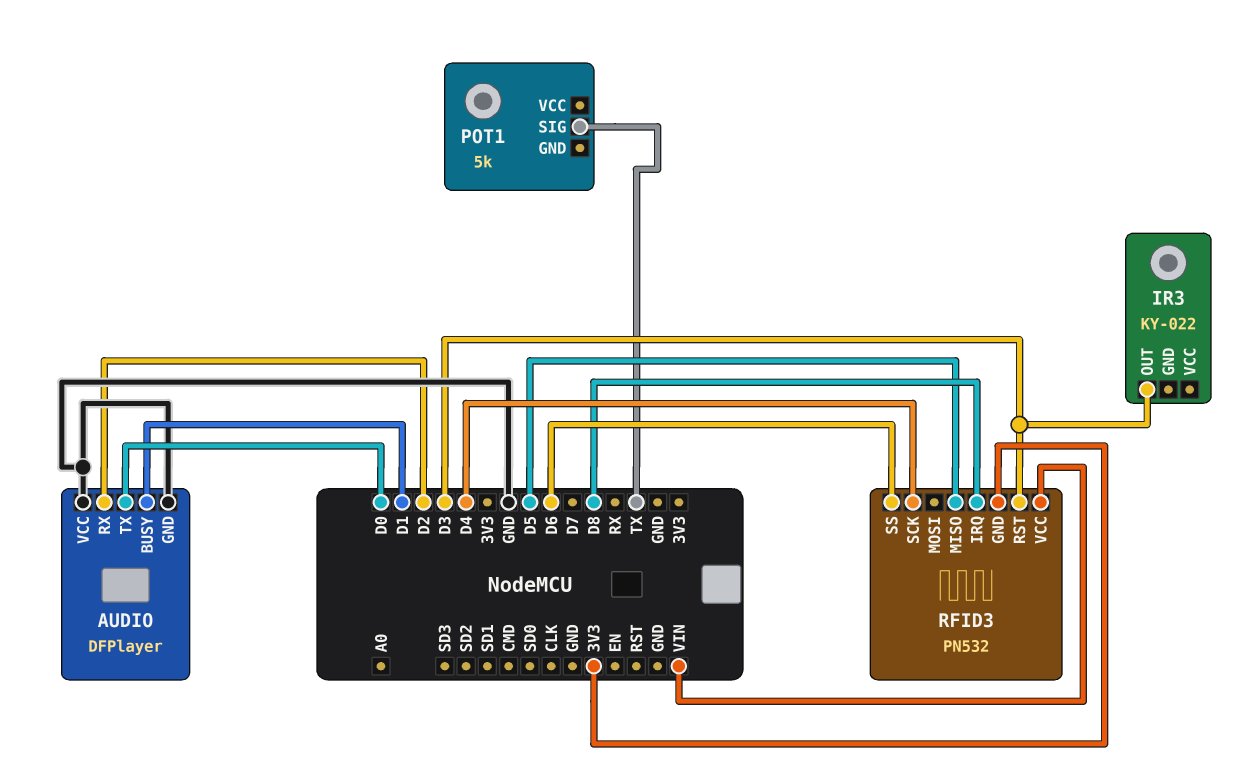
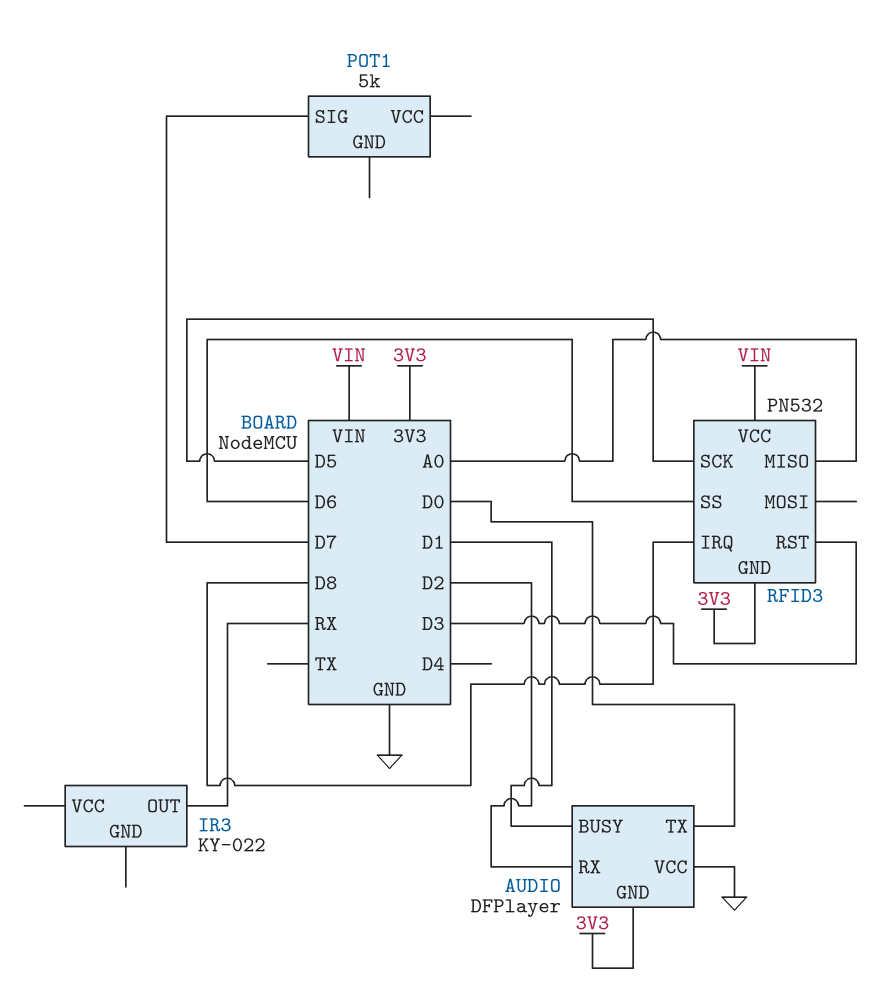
AUDIO pin GND: GND -> 3V3
IR3 pin OUT: D3 -> RX
POT1 pin SIG: TX -> D7
RFID3 pin MISO: D5 -> A0
RFID3 pin SCK: D4 -> D5

